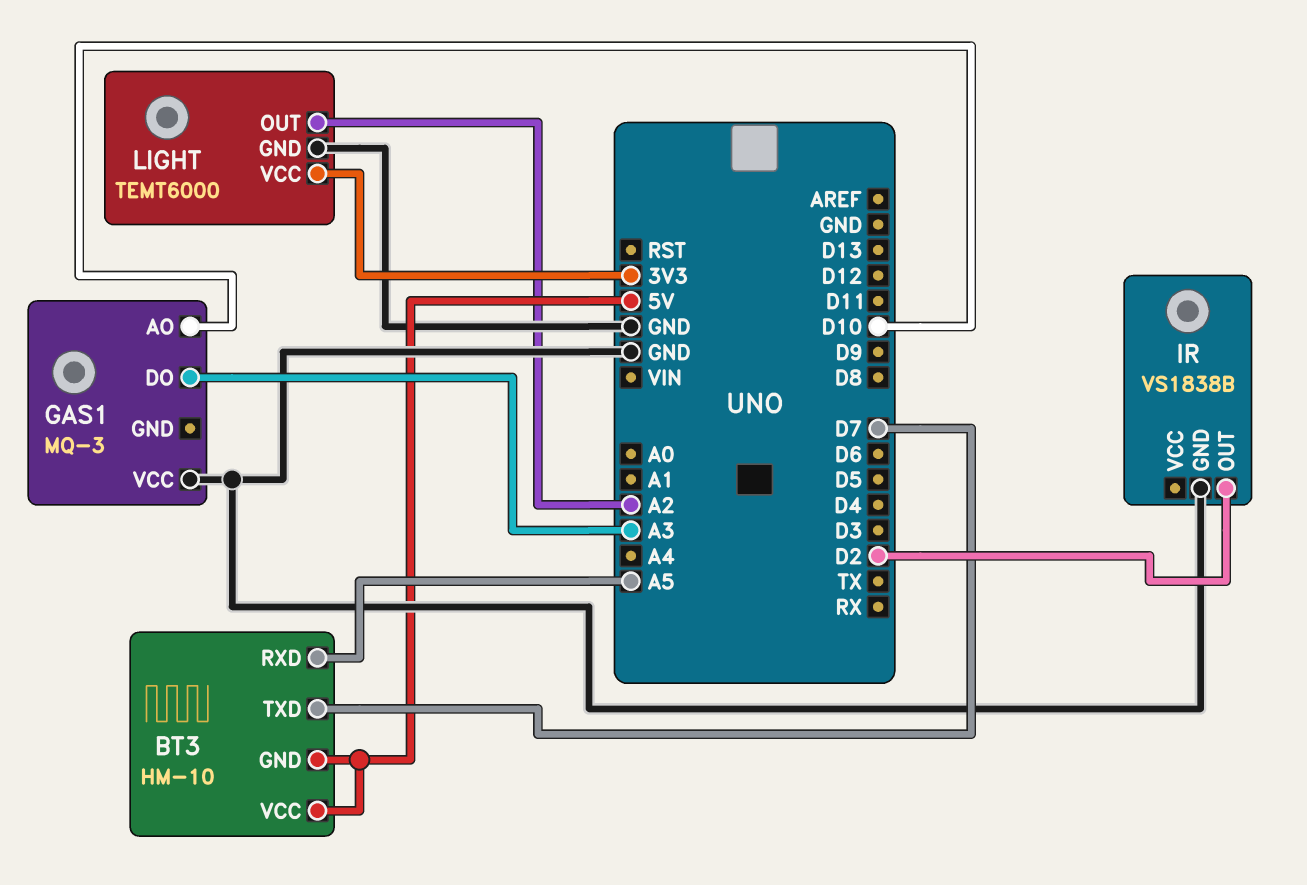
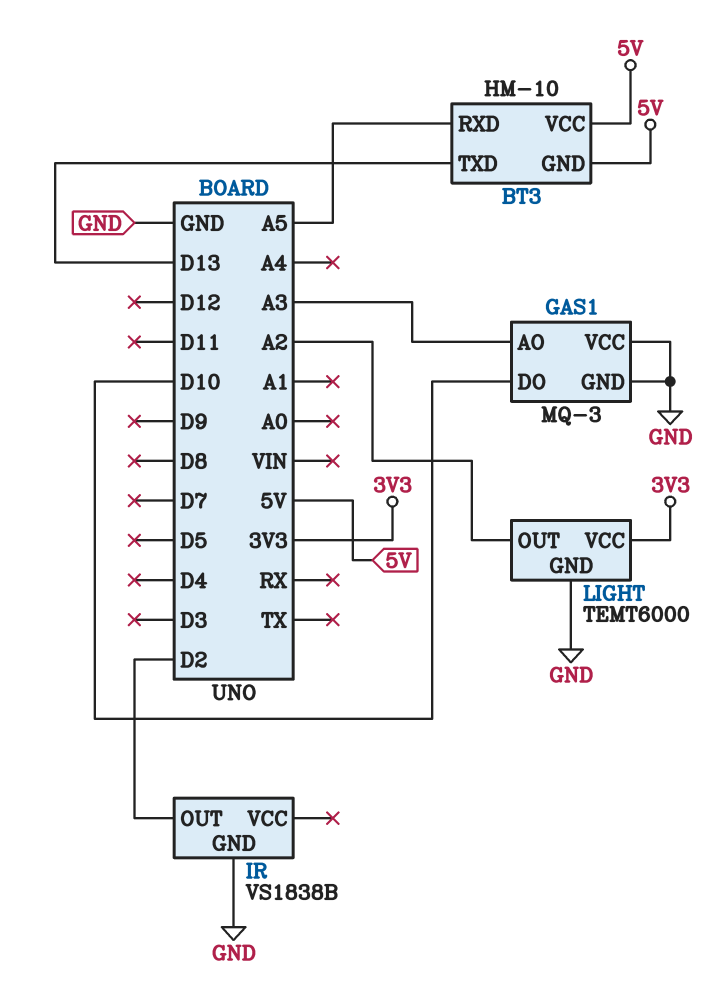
BT3 pin TXD: D7 -> D13
GAS1 pin AO: D10 -> A3
GAS1 pin DO: A3 -> D10
GAS1 pin GND: none -> GND

